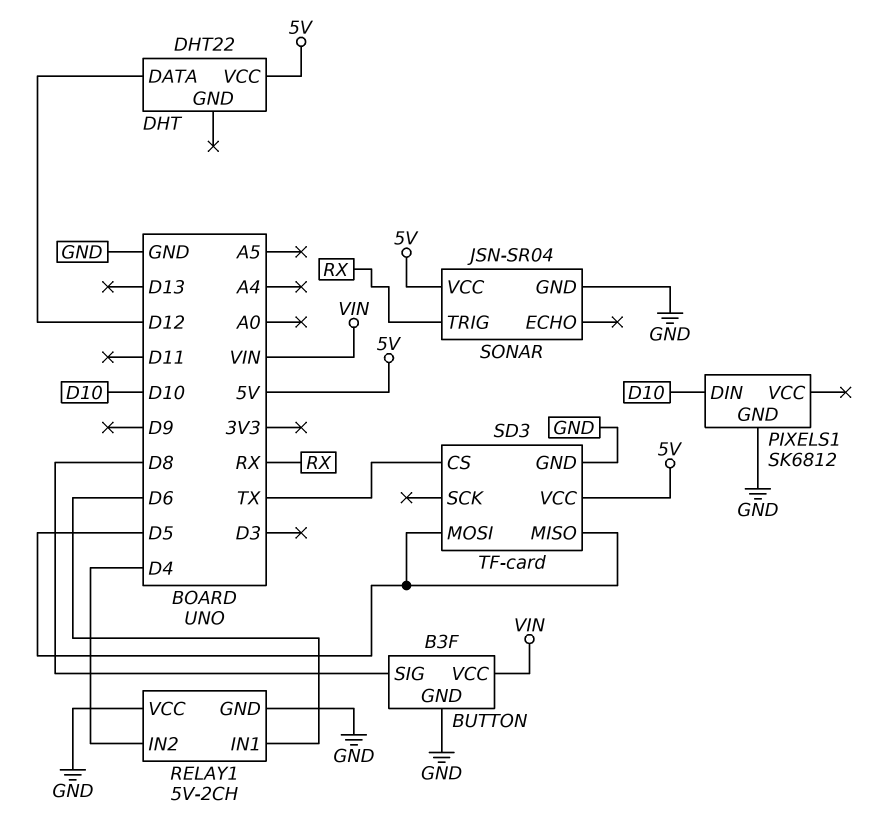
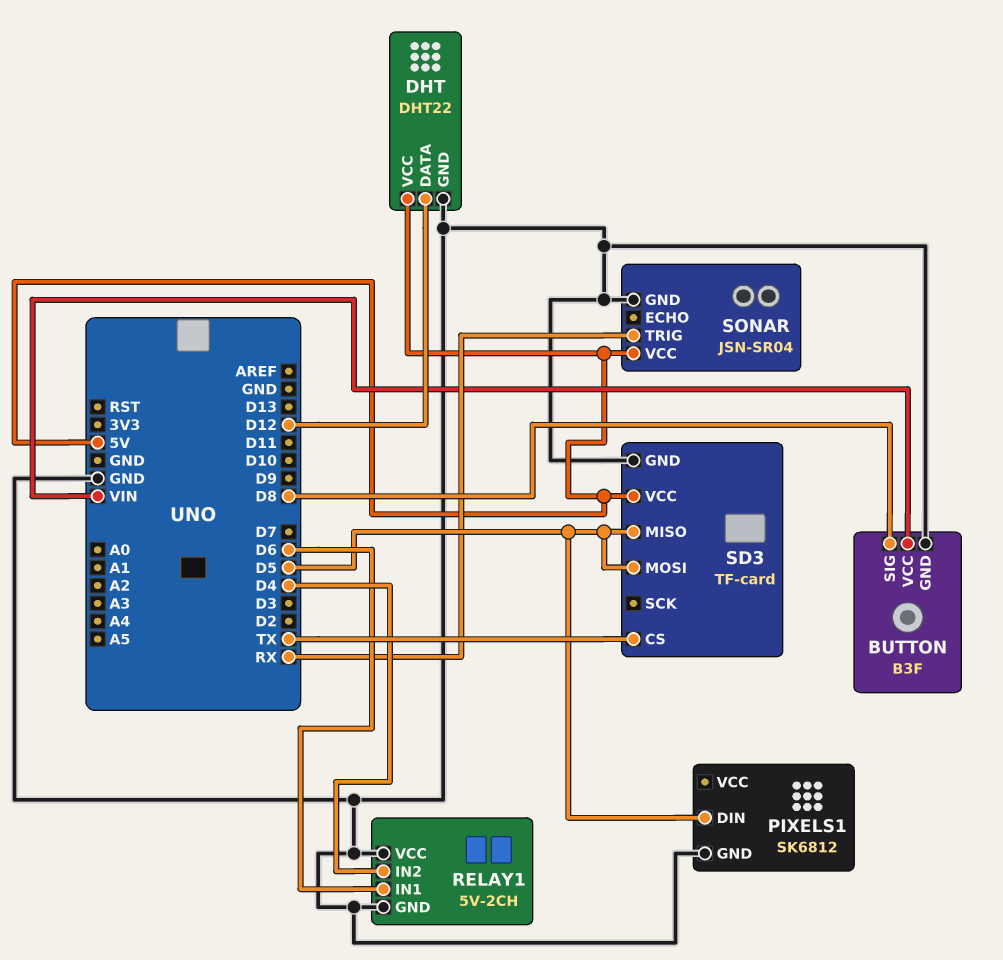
DHT pin GND: none -> GND
PIXELS1 pin DIN: D10 -> D5

